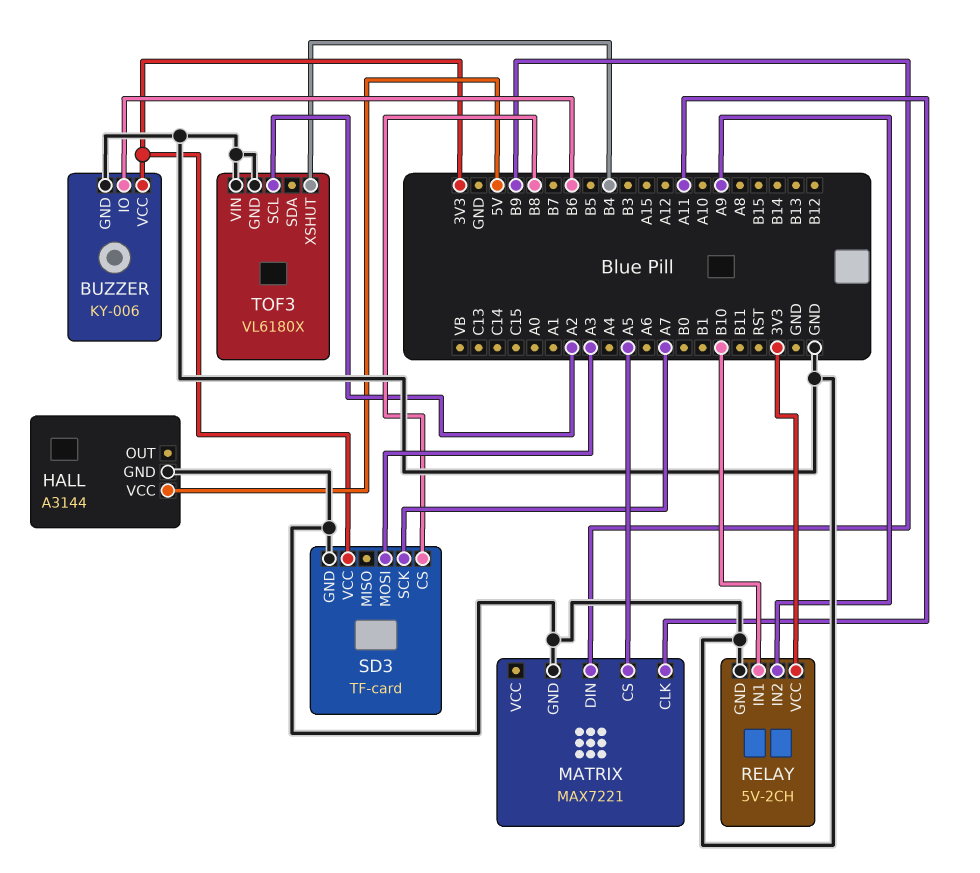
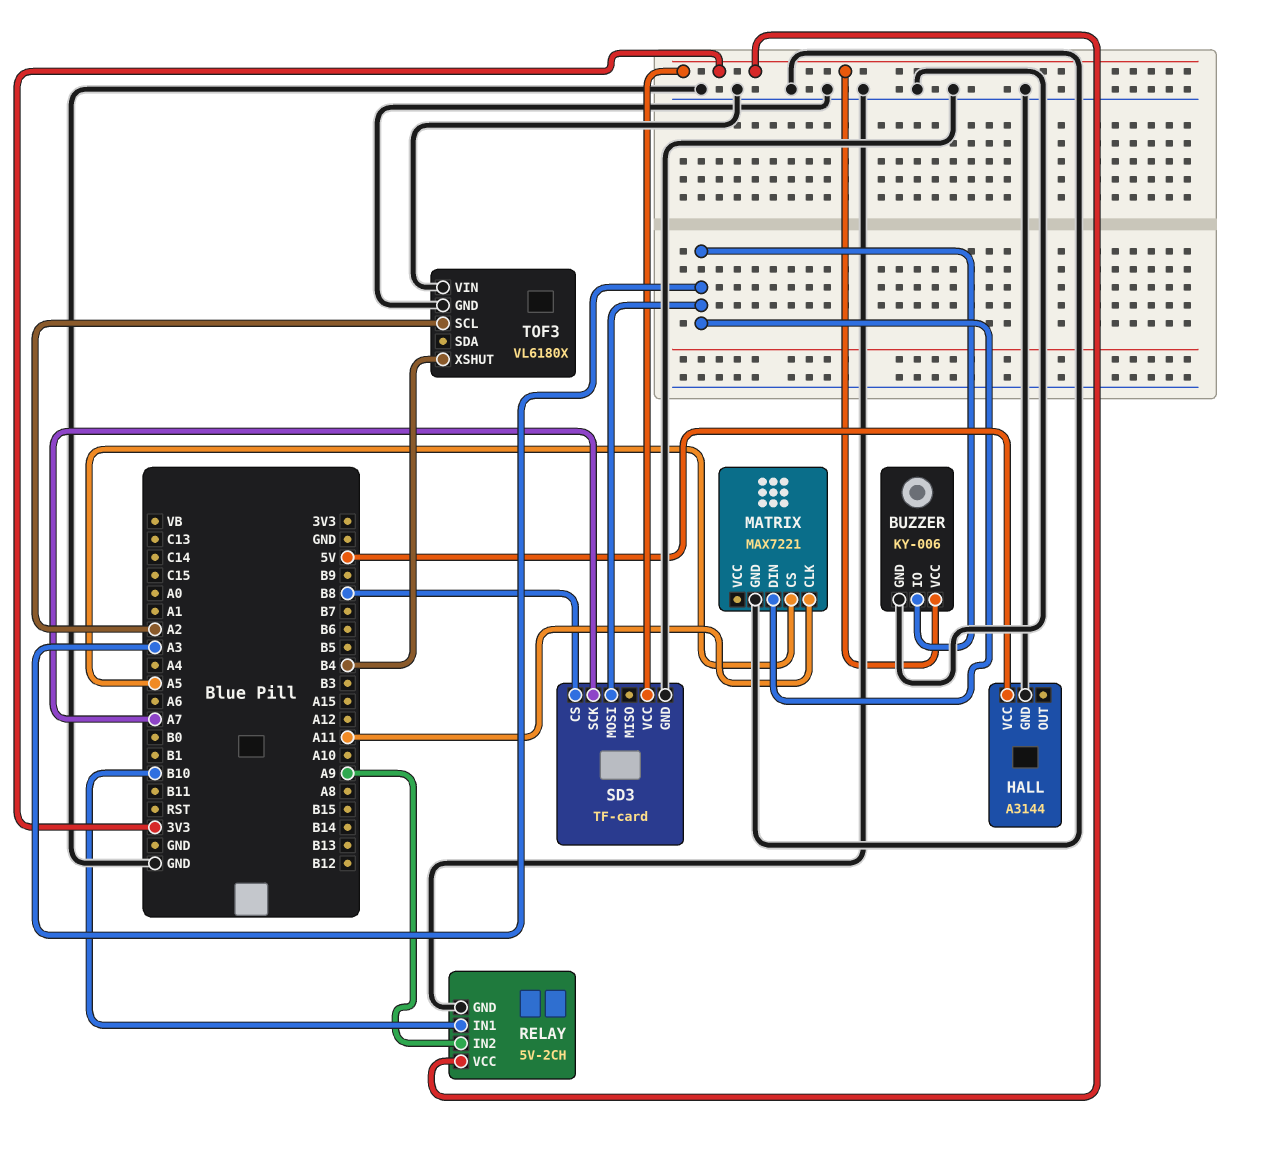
BUZZER pin IO: B6 -> A3
MATRIX pin DIN: B9 -> A3

